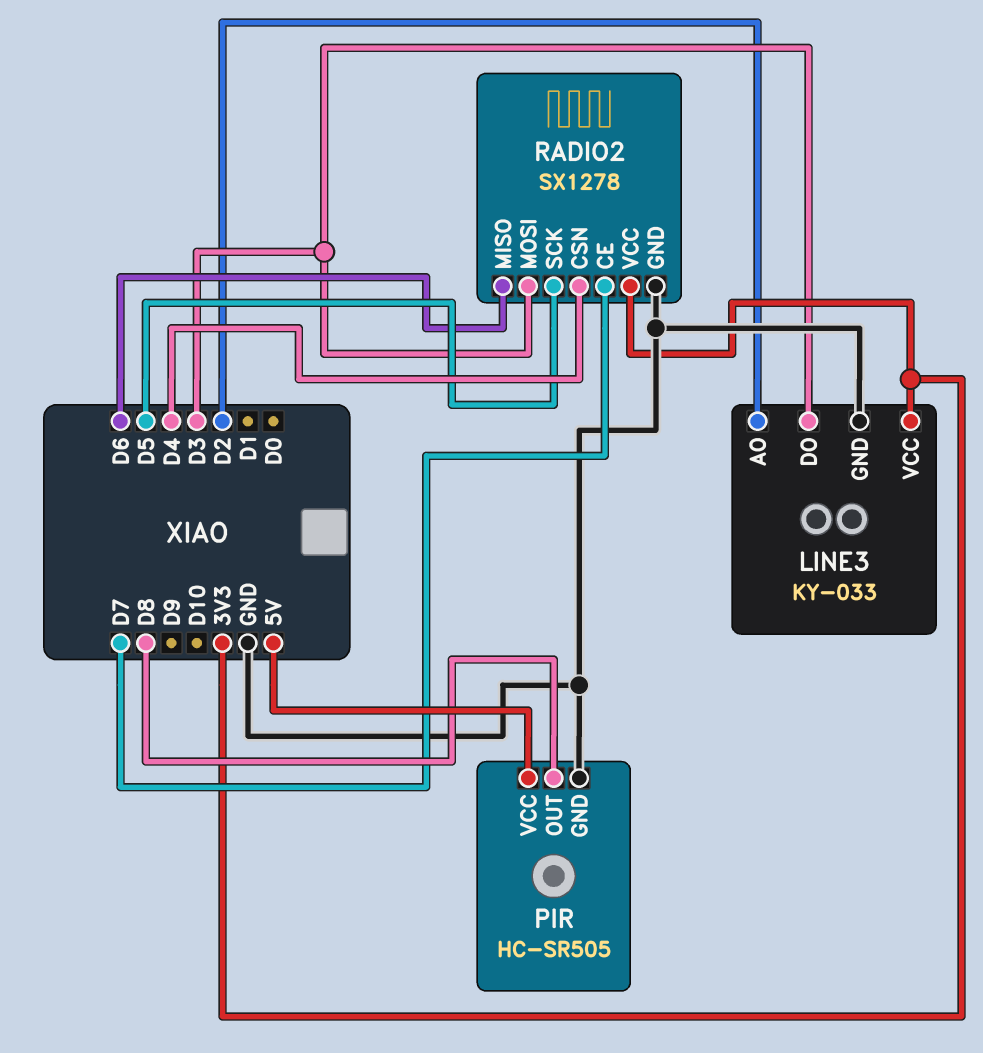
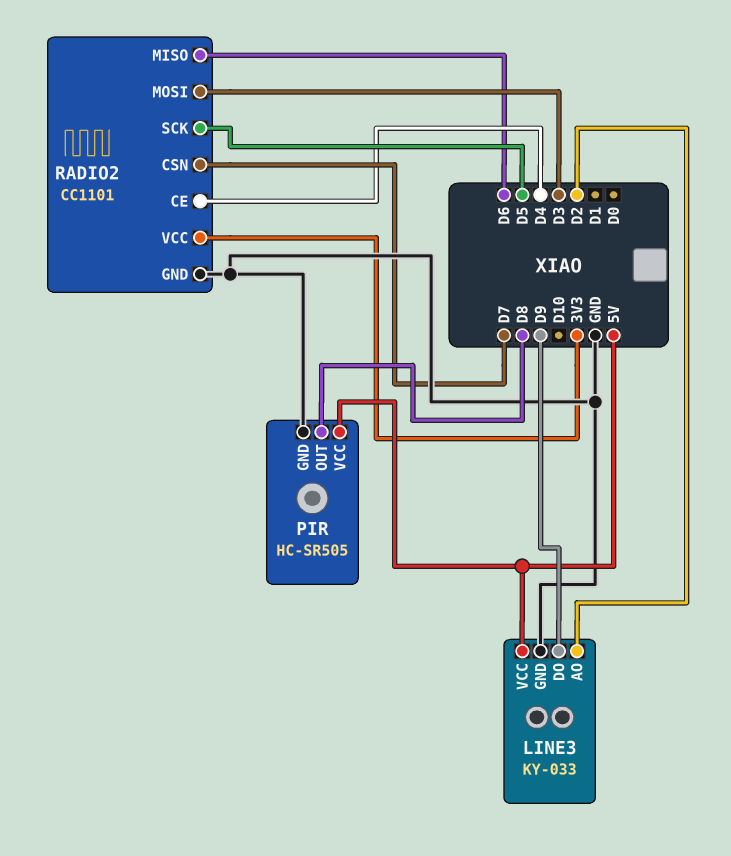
LINE3 pin DO: D3 -> D9
LINE3 pin VCC: 3V3 -> 5V
RADIO2: SX1278 -> CC1101
RADIO2 pin CE: D7 -> D4
RADIO2 pin CSN: D4 -> D7

